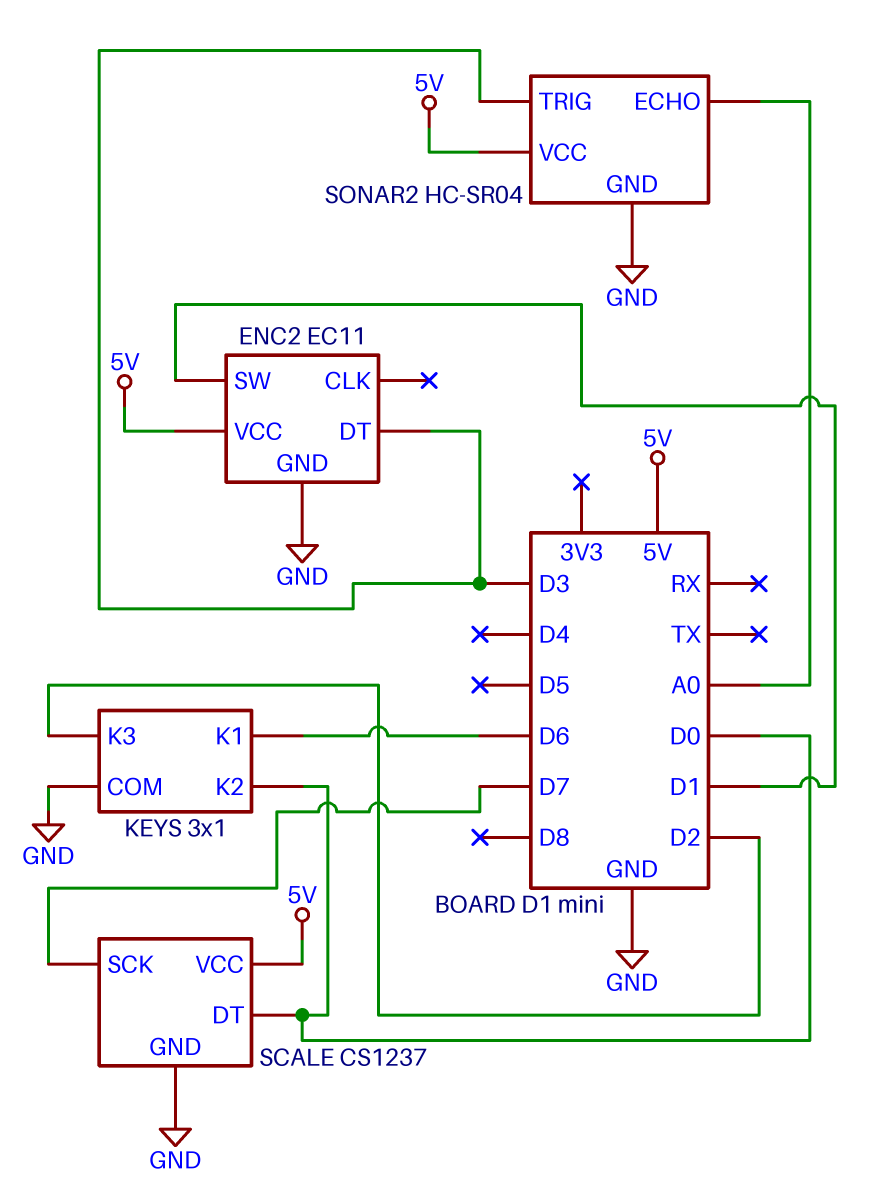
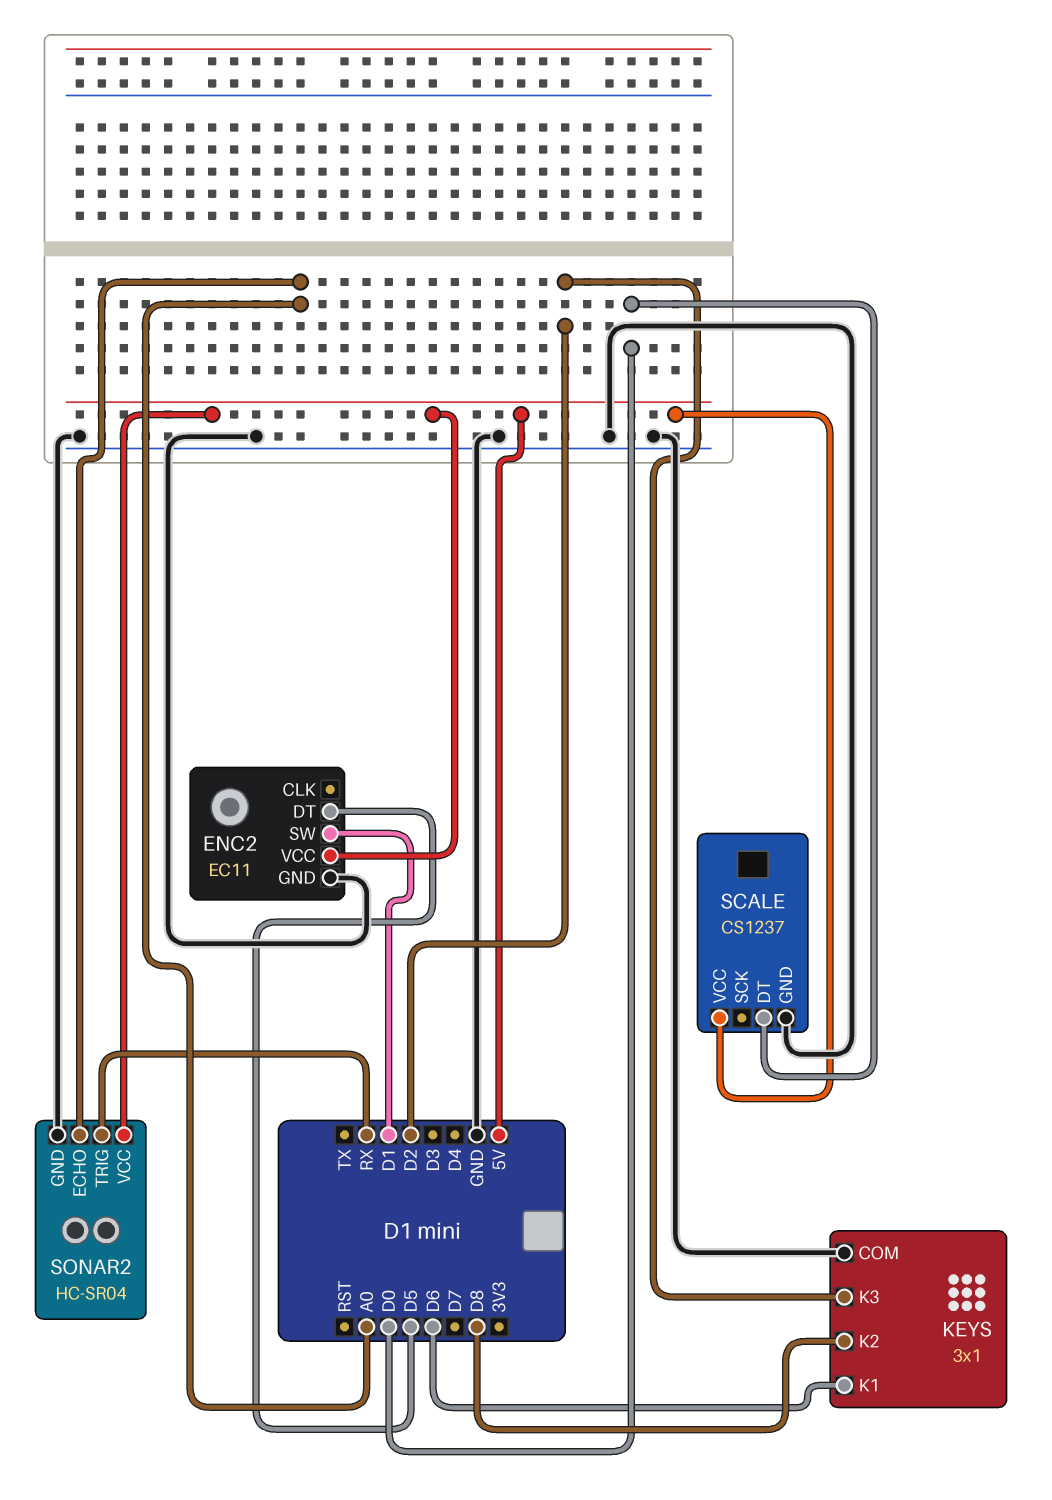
ENC2 pin DT: D3 -> D5
KEYS pin K2: D0 -> D8
SCALE pin SCK: D7 -> none
SONAR2 pin TRIG: D3 -> RX

